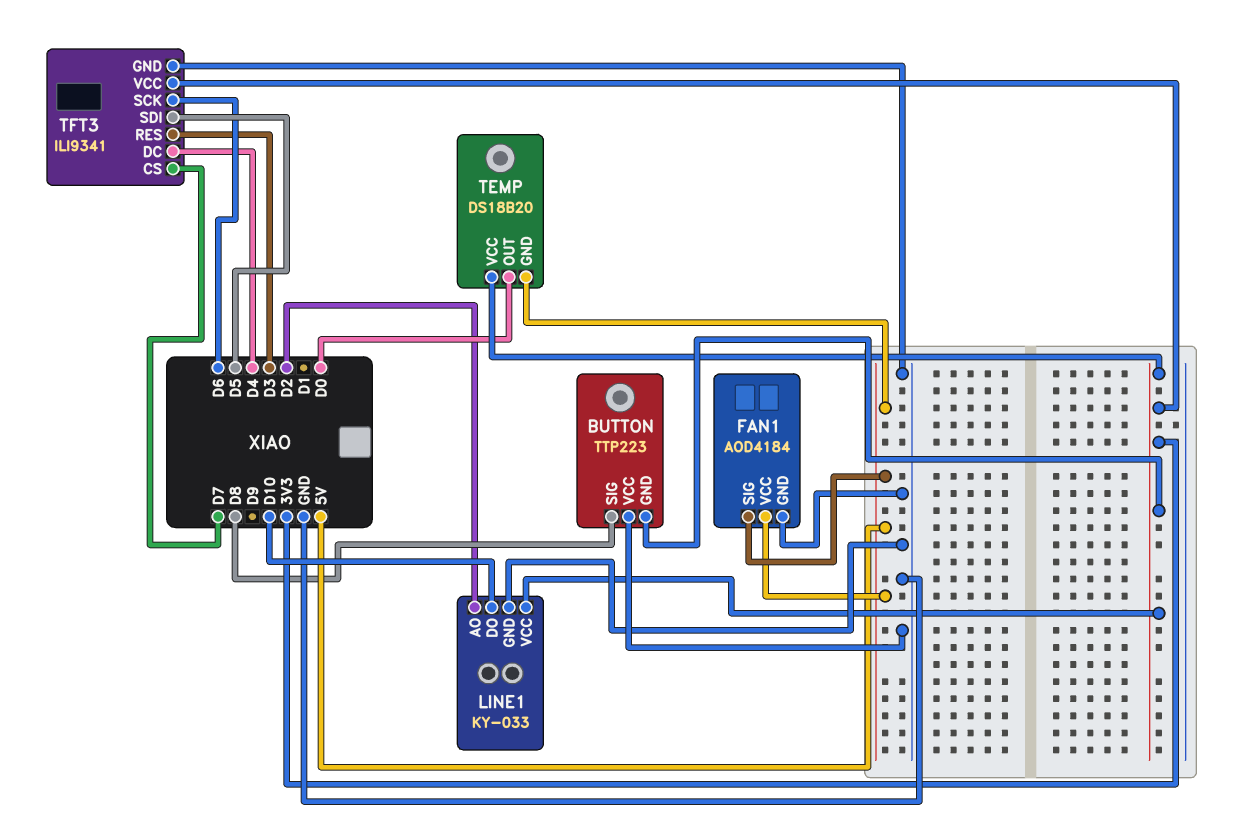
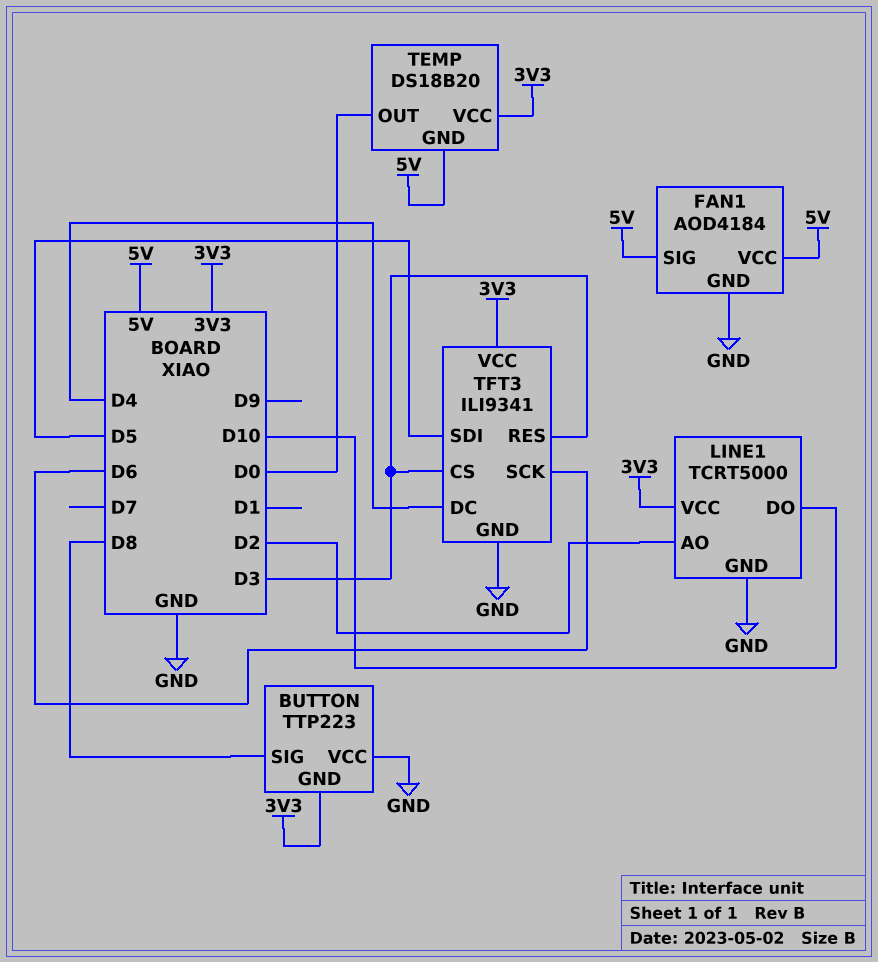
LINE1: KY-033 -> TCRT5000
TFT3 pin CS: D7 -> D3

